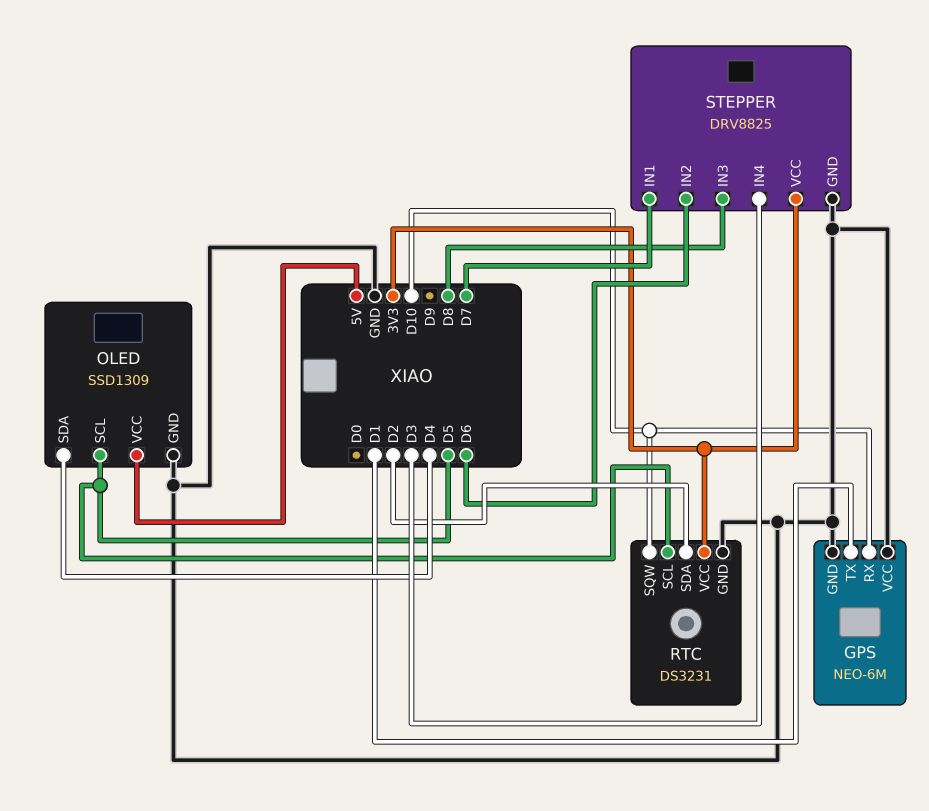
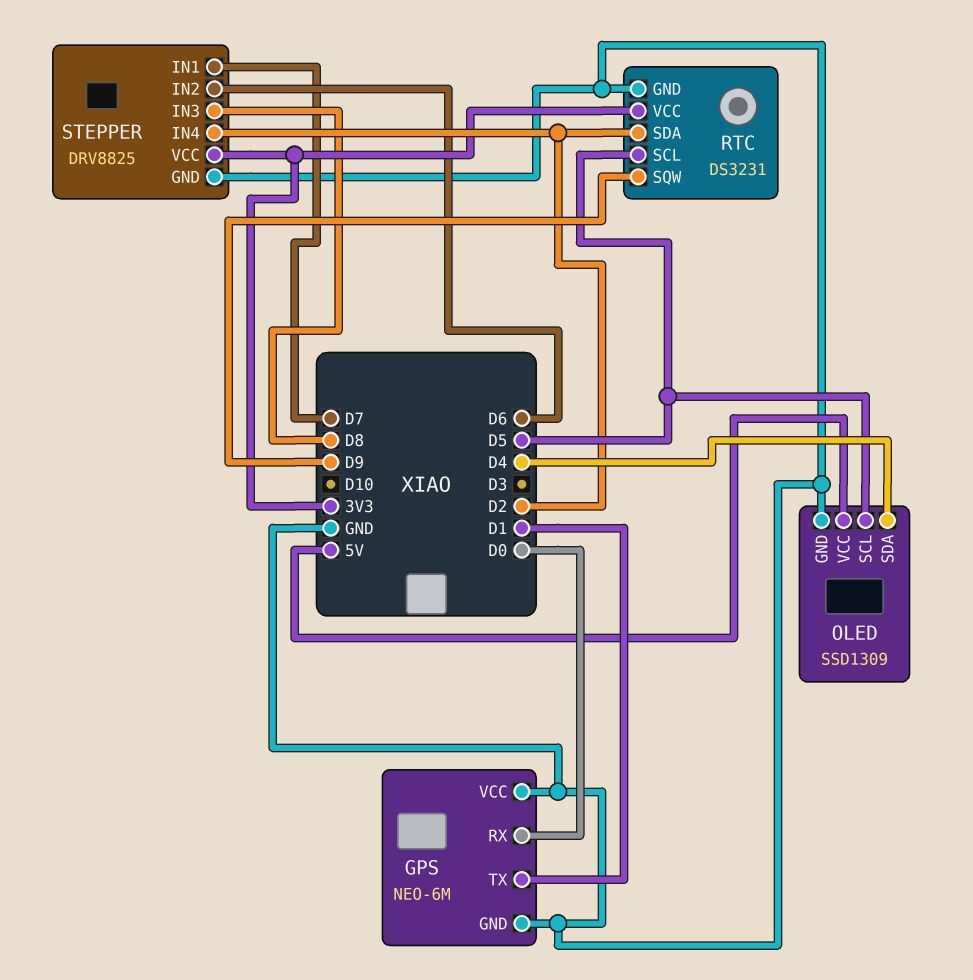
GPS pin RX: D10 -> D0
RTC pin SQW: D10 -> D9
STEPPER pin IN4: D3 -> D2

